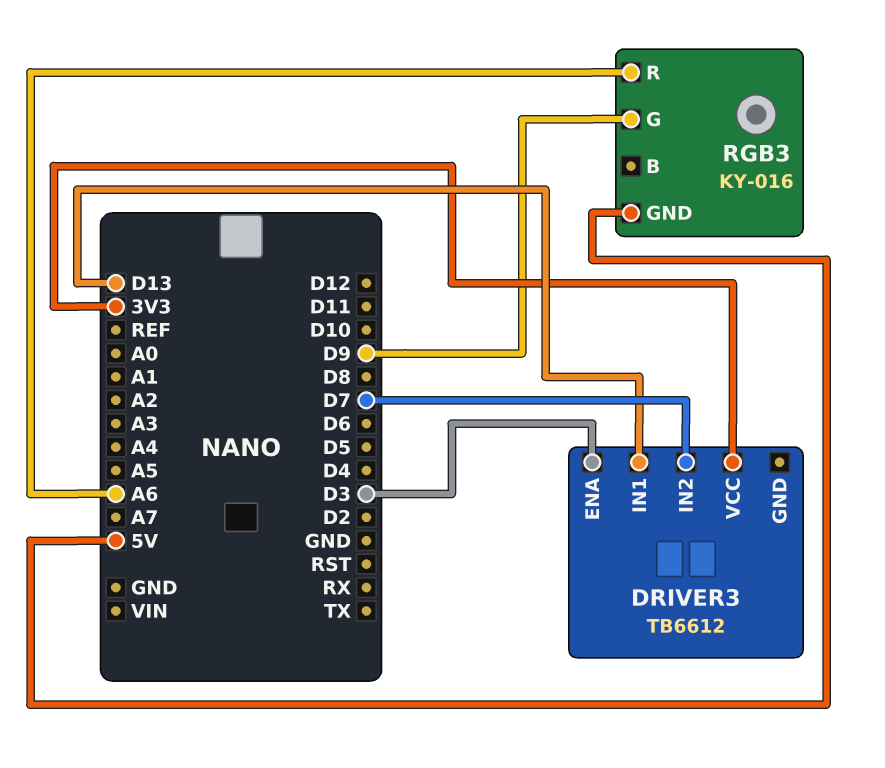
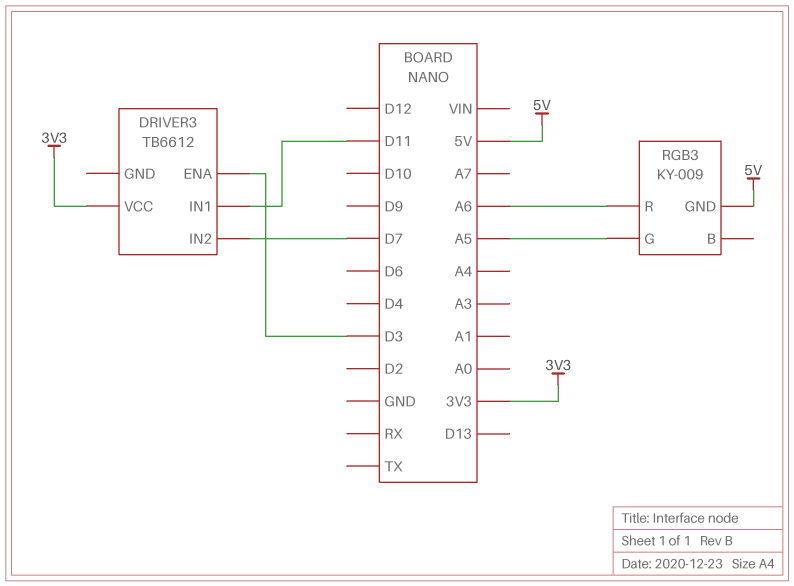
DRIVER3 pin IN1: D13 -> D11
RGB3: KY-016 -> KY-009
RGB3 pin G: D9 -> A5

